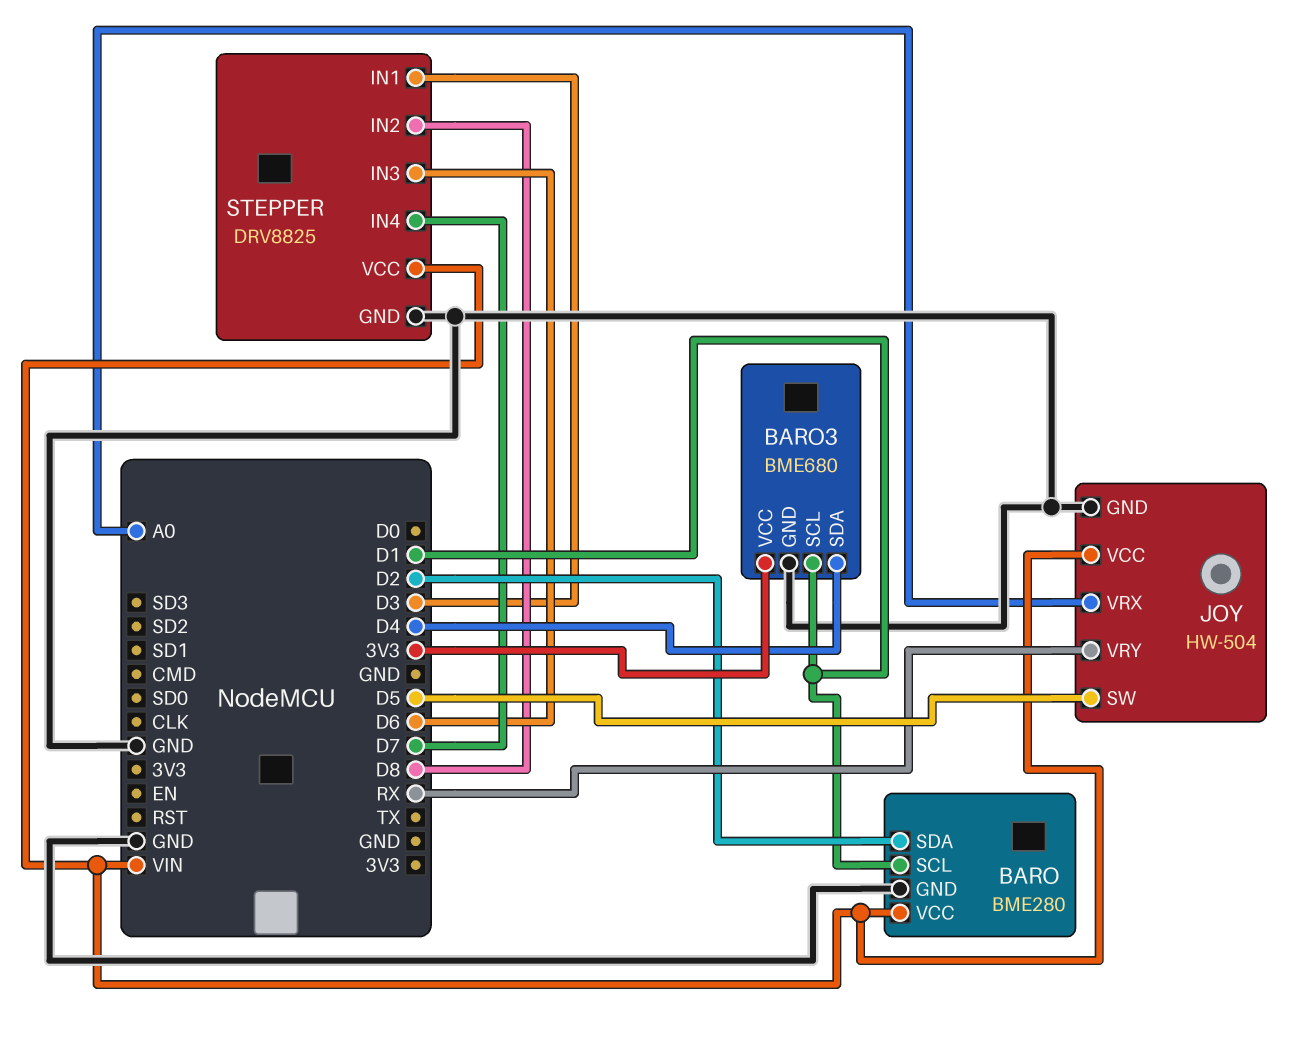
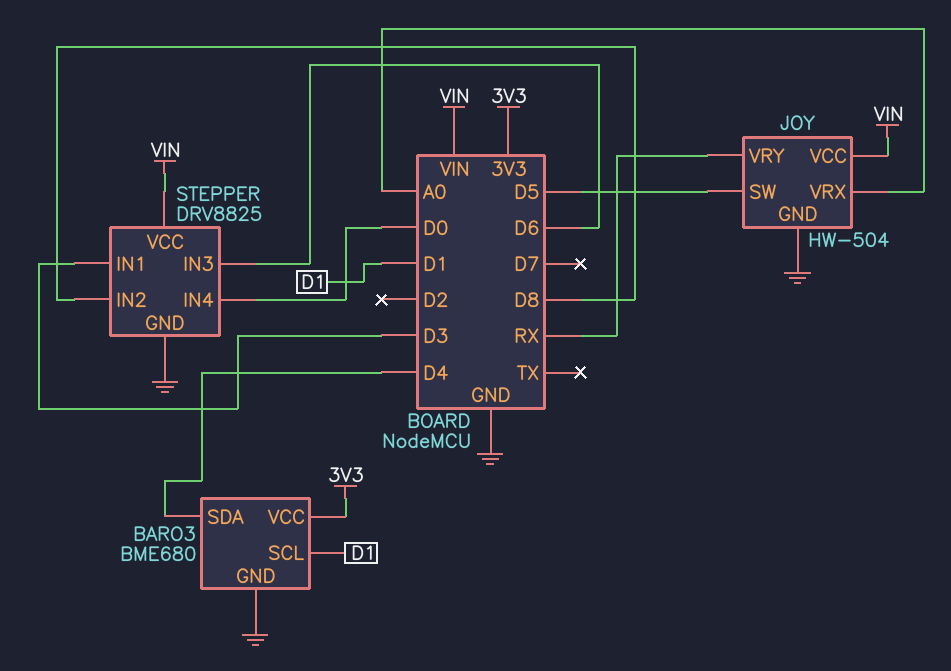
BARO: BME280 -> none
BARO pin GND: GND -> none
BARO pin SCL: D1 -> none
BARO pin SDA: D2 -> none
BARO pin VCC: VIN -> none
STEPPER pin IN4: D7 -> D0

